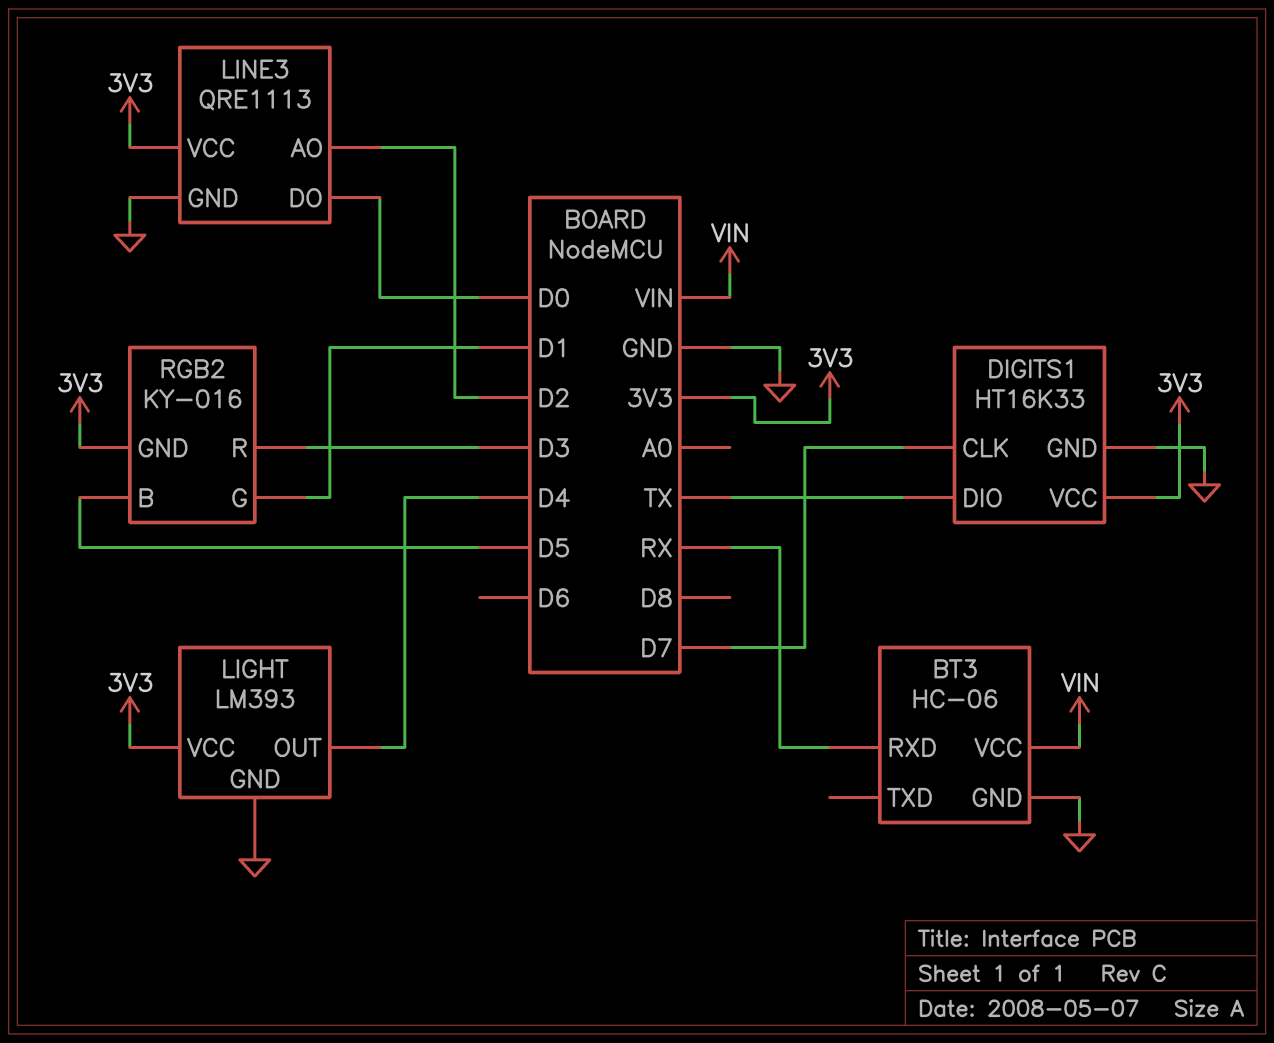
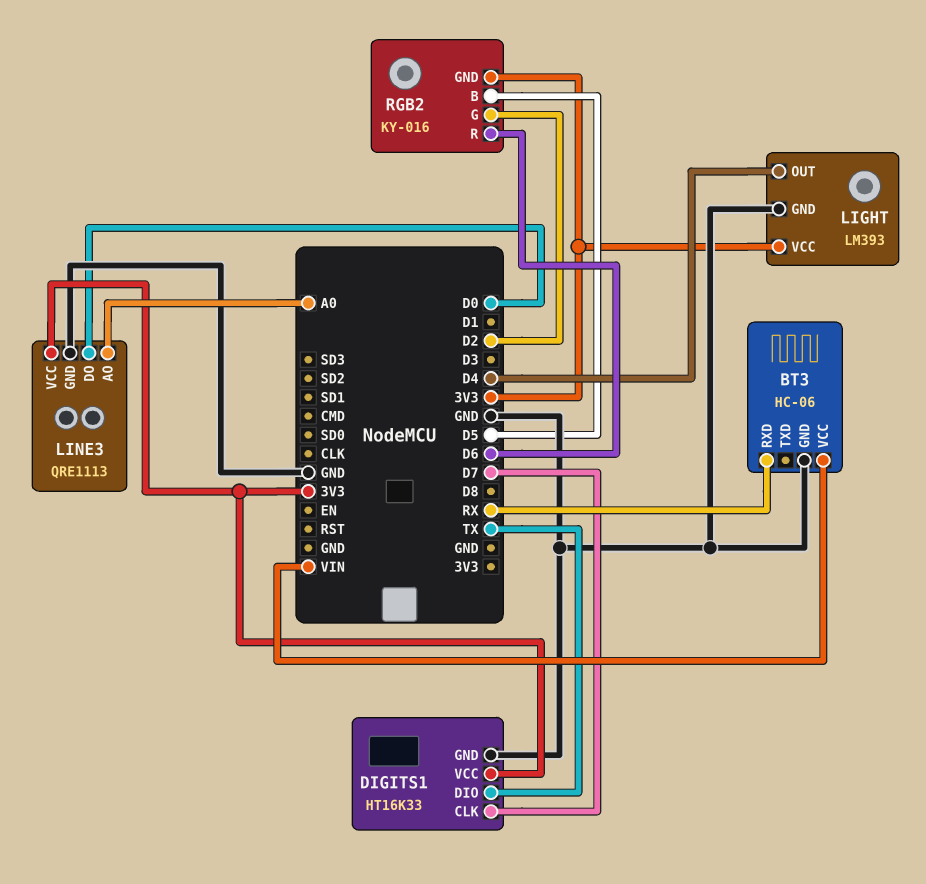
LINE3 pin AO: D2 -> A0
RGB2 pin G: D1 -> D2
RGB2 pin R: D3 -> D6

